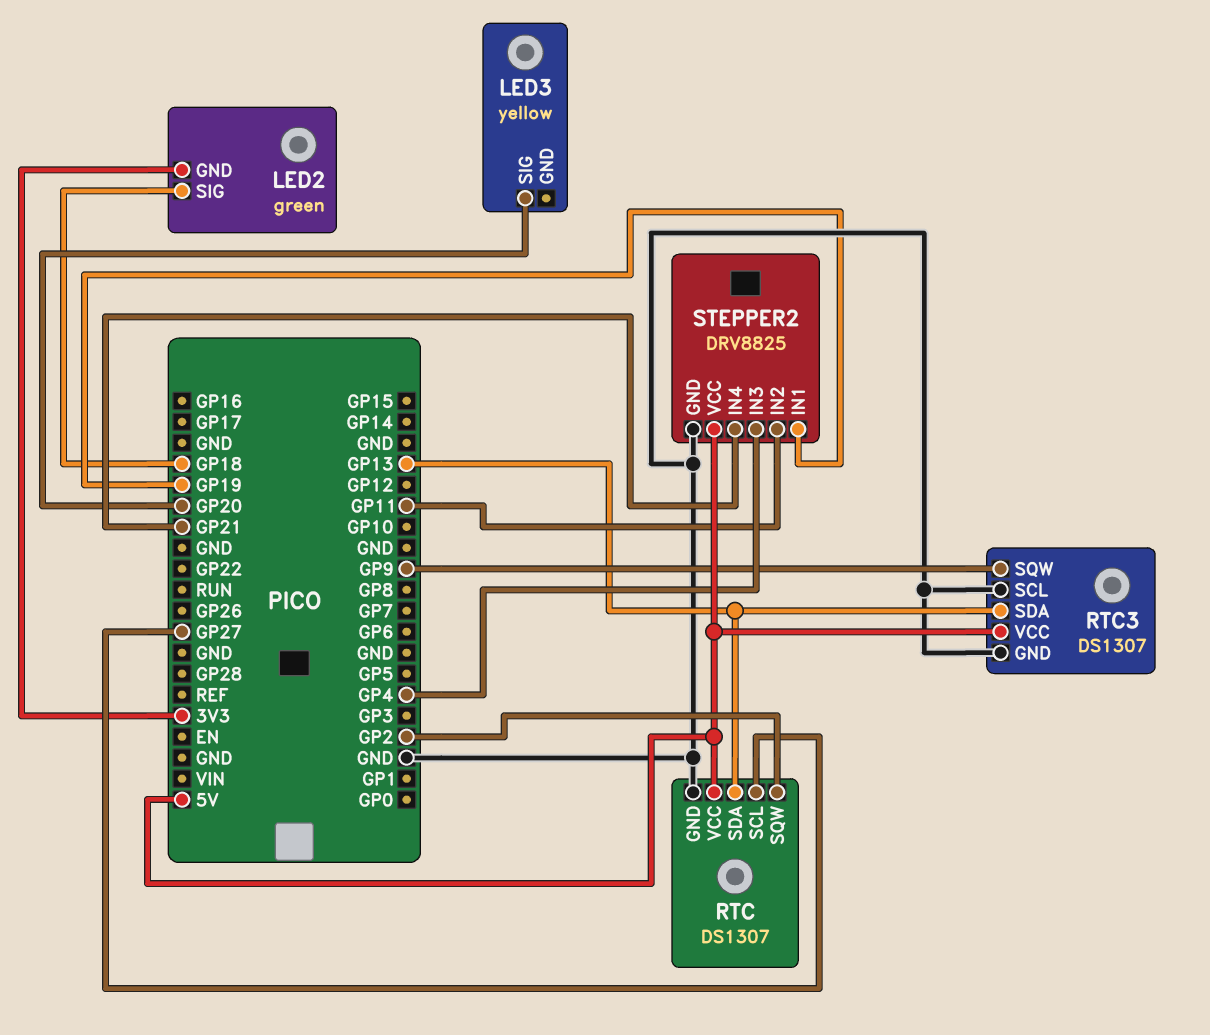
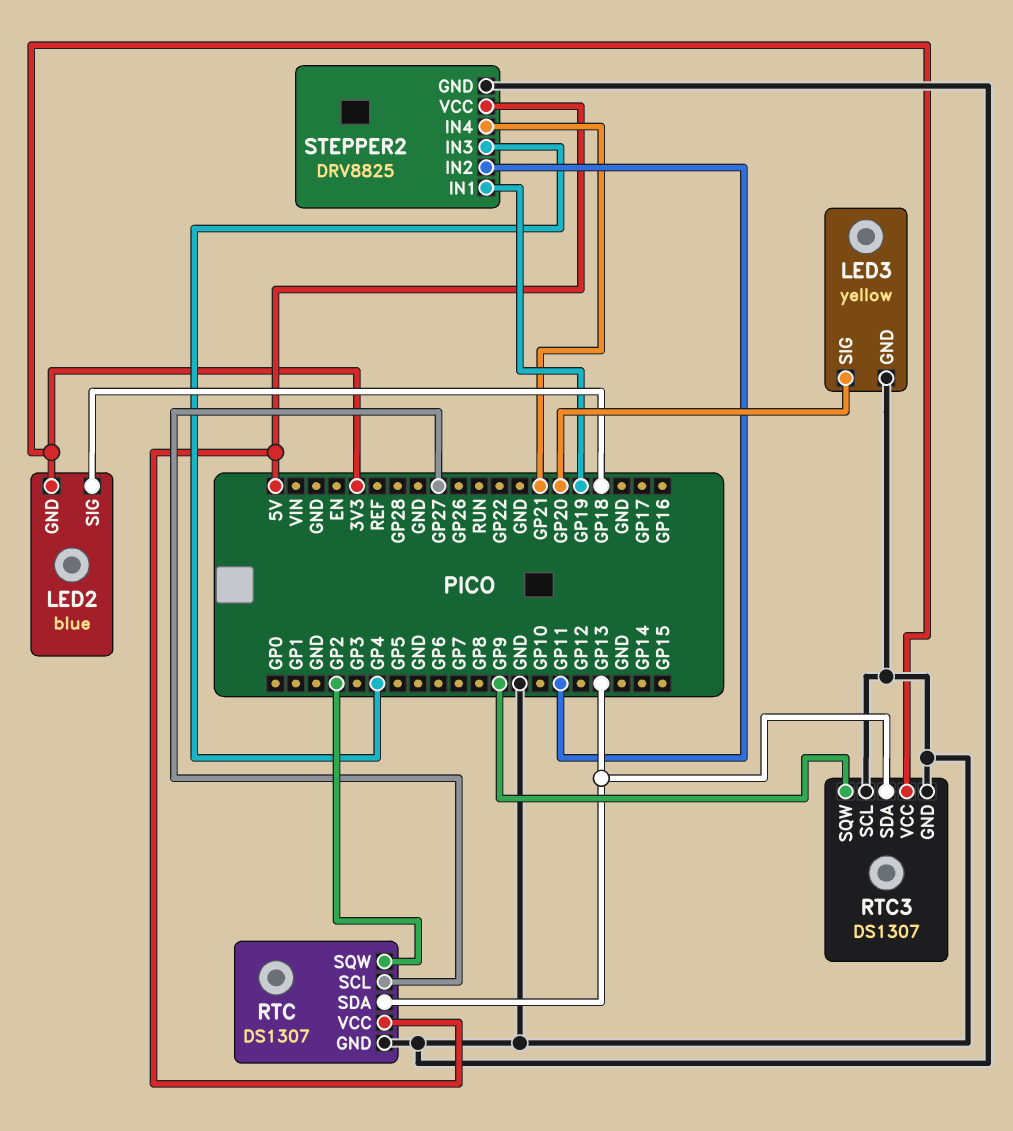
LED2: green -> blue
LED3 pin GND: none -> GND
RTC3 pin VCC: 5V -> 3V3

